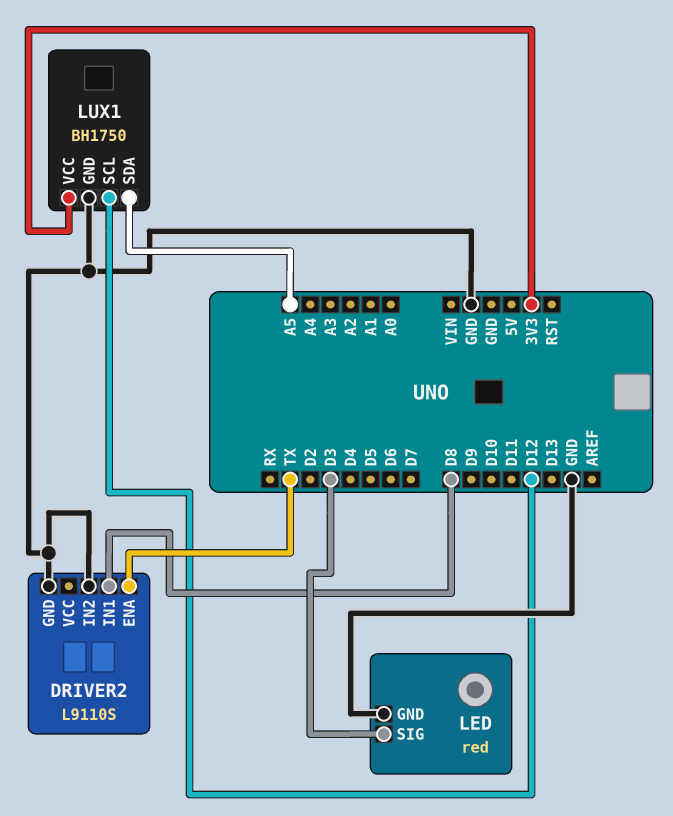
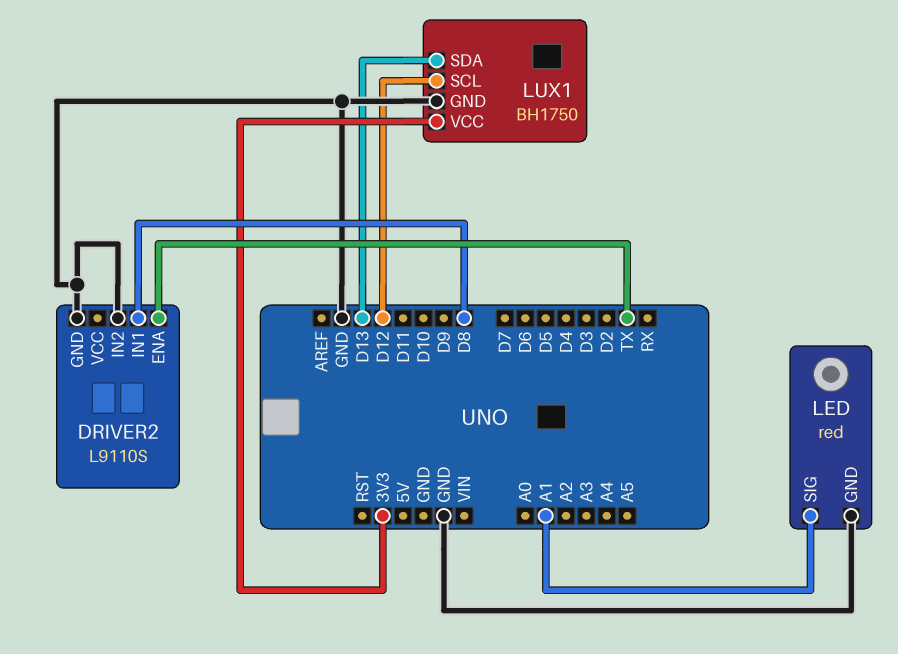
LED pin SIG: D3 -> A1
LUX1 pin SDA: A5 -> D13

